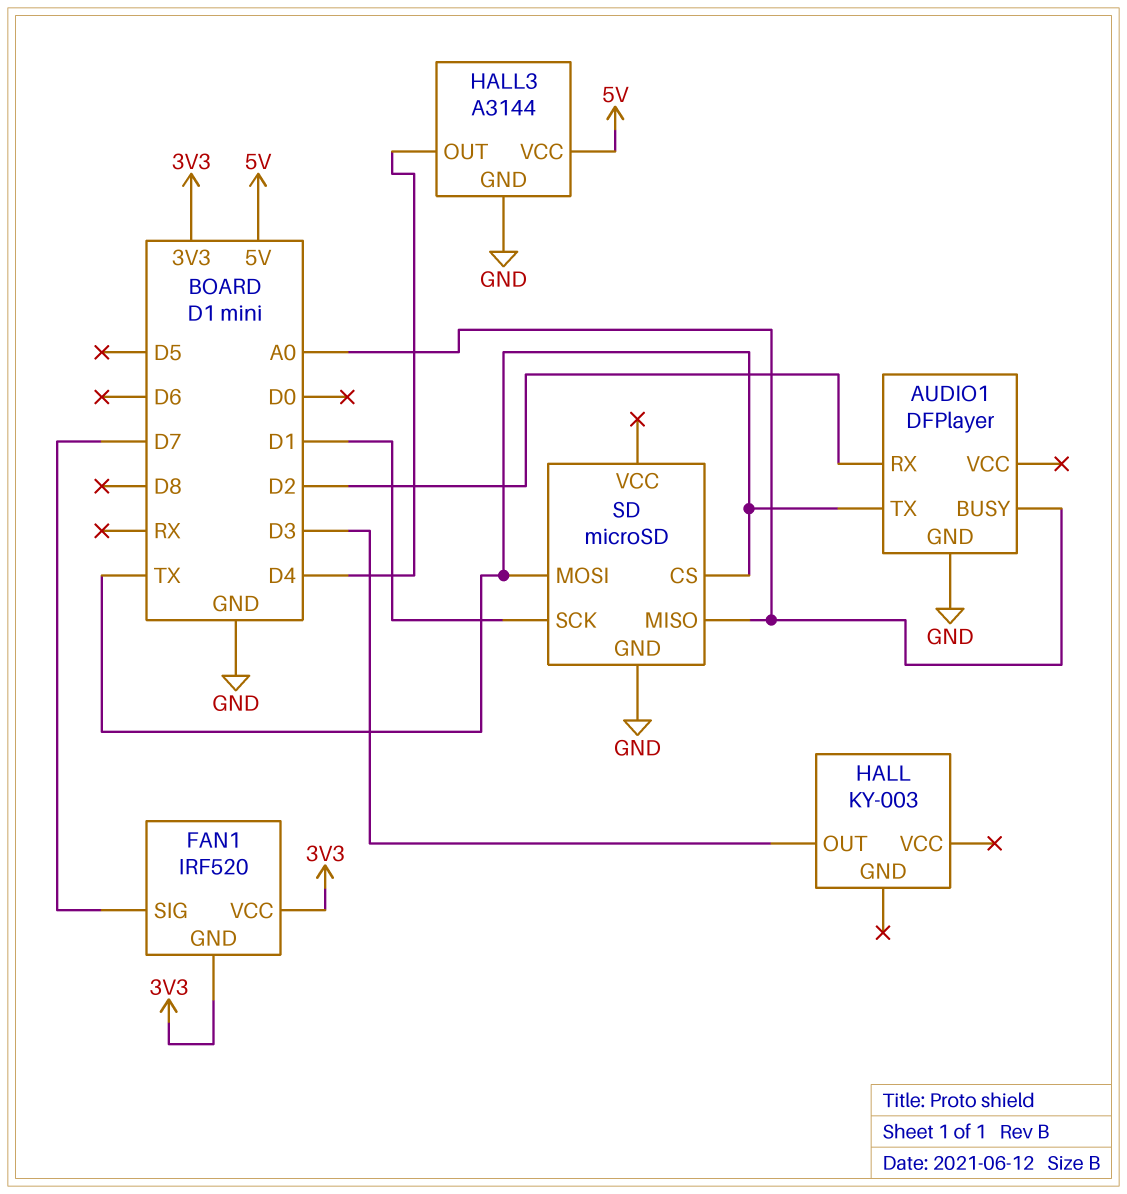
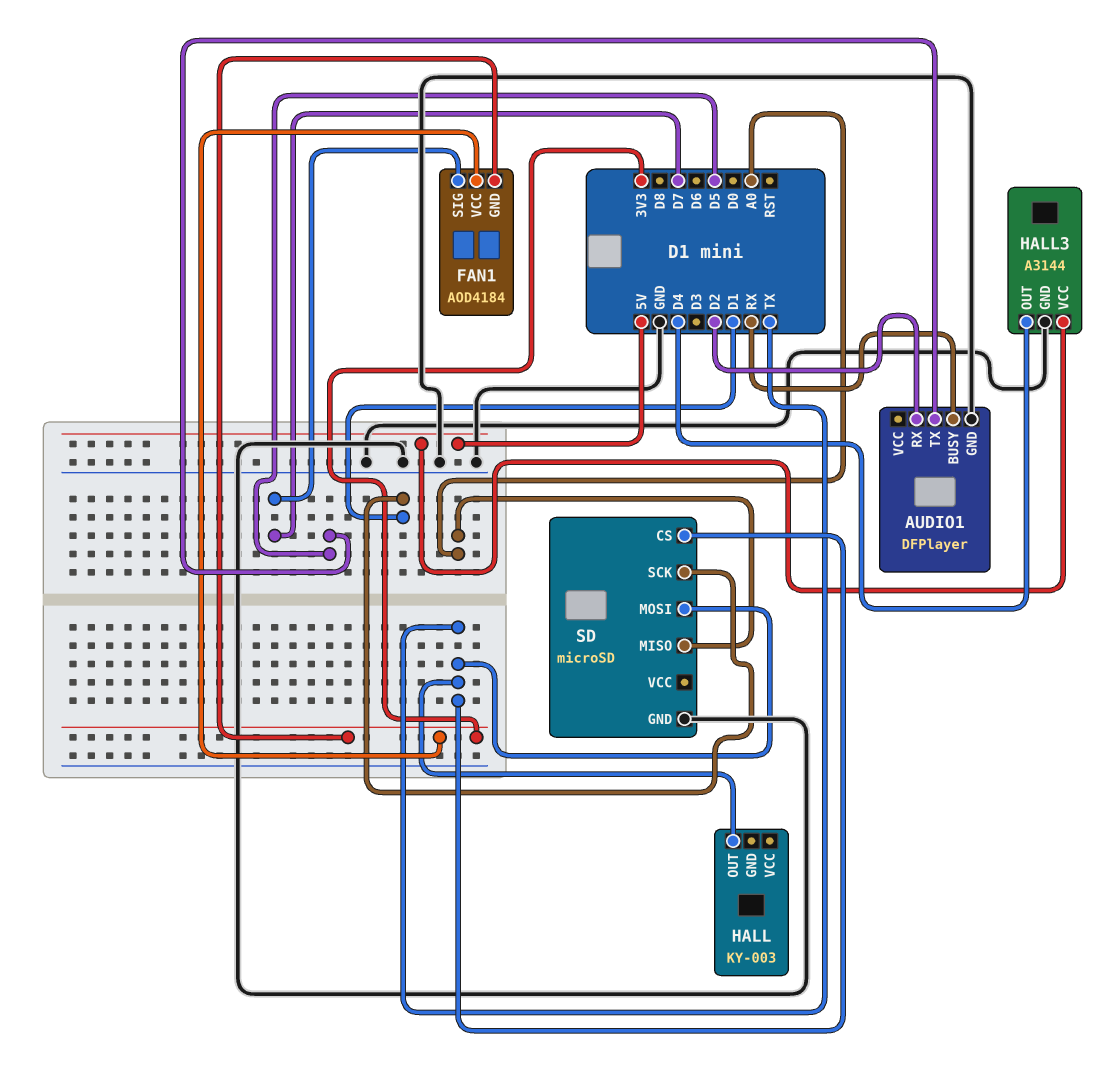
AUDIO1 pin BUSY: A0 -> RX
AUDIO1 pin TX: TX -> D5
FAN1: IRF520 -> AOD4184
HALL pin OUT: D3 -> TX

